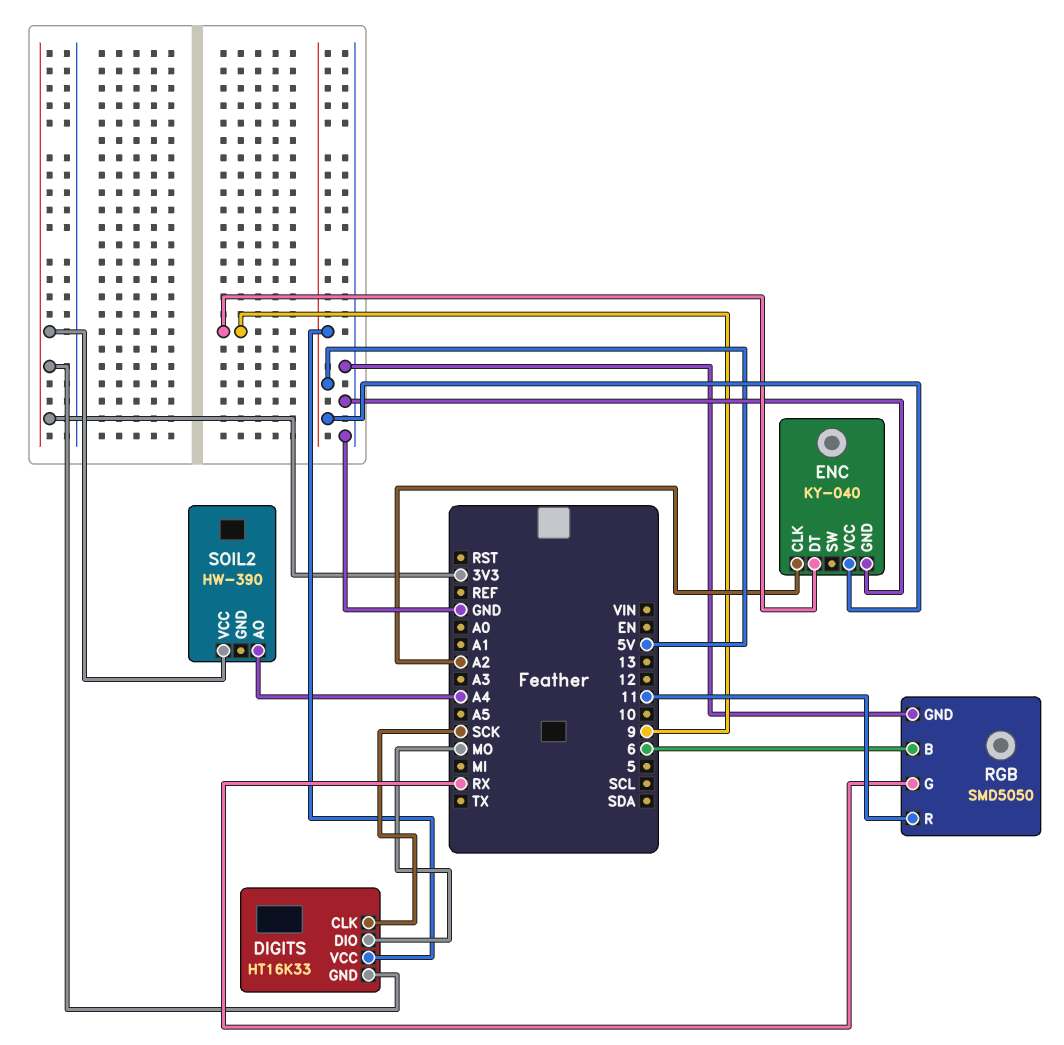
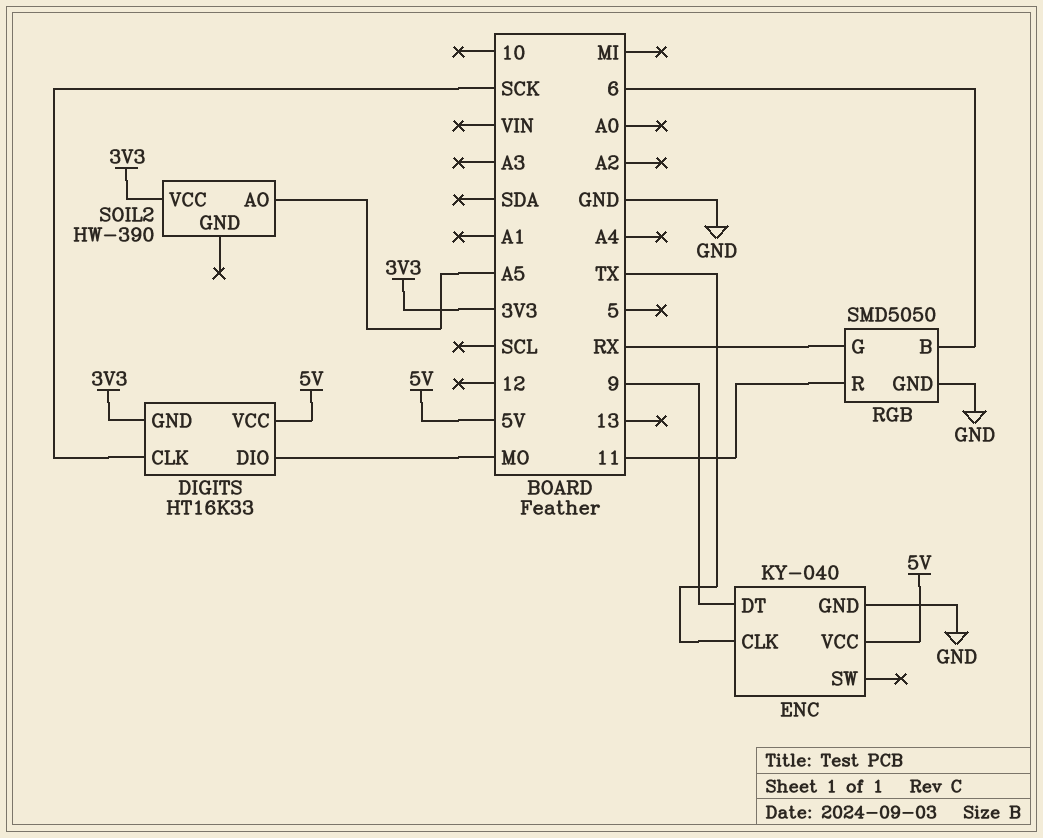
ENC pin CLK: A2 -> TX
SOIL2 pin AO: A4 -> A5

